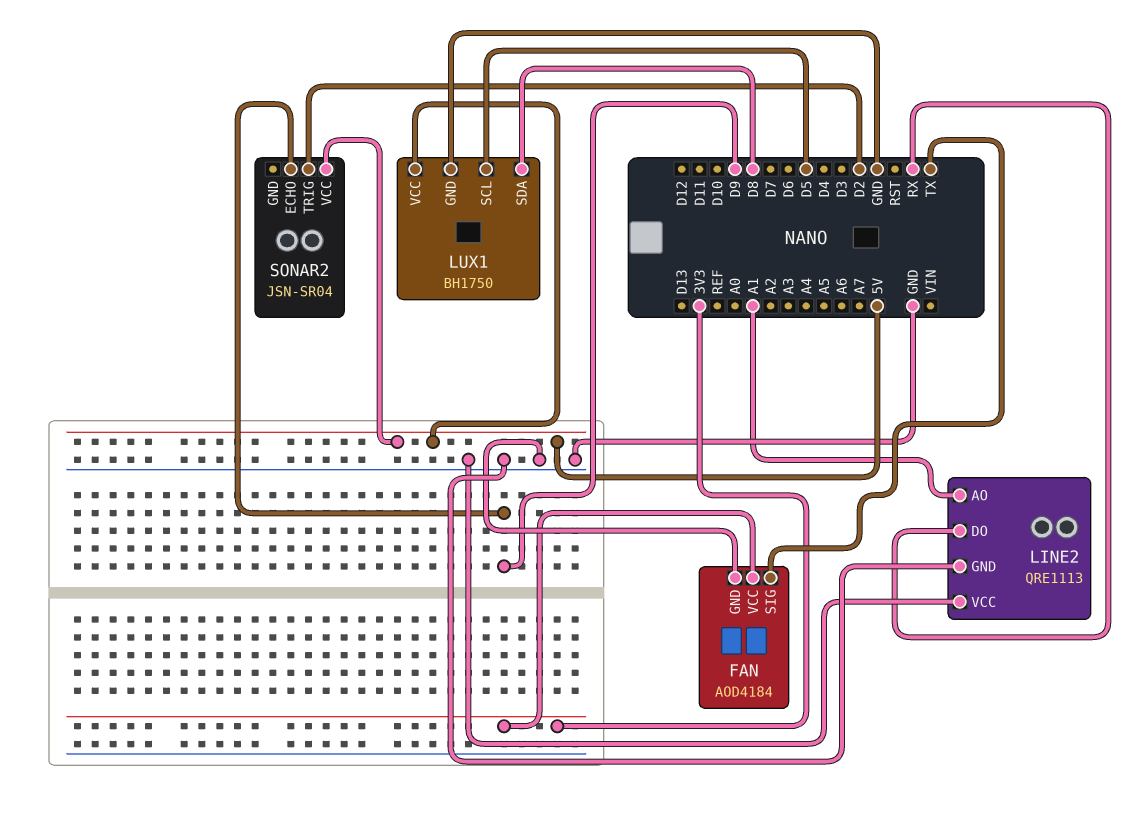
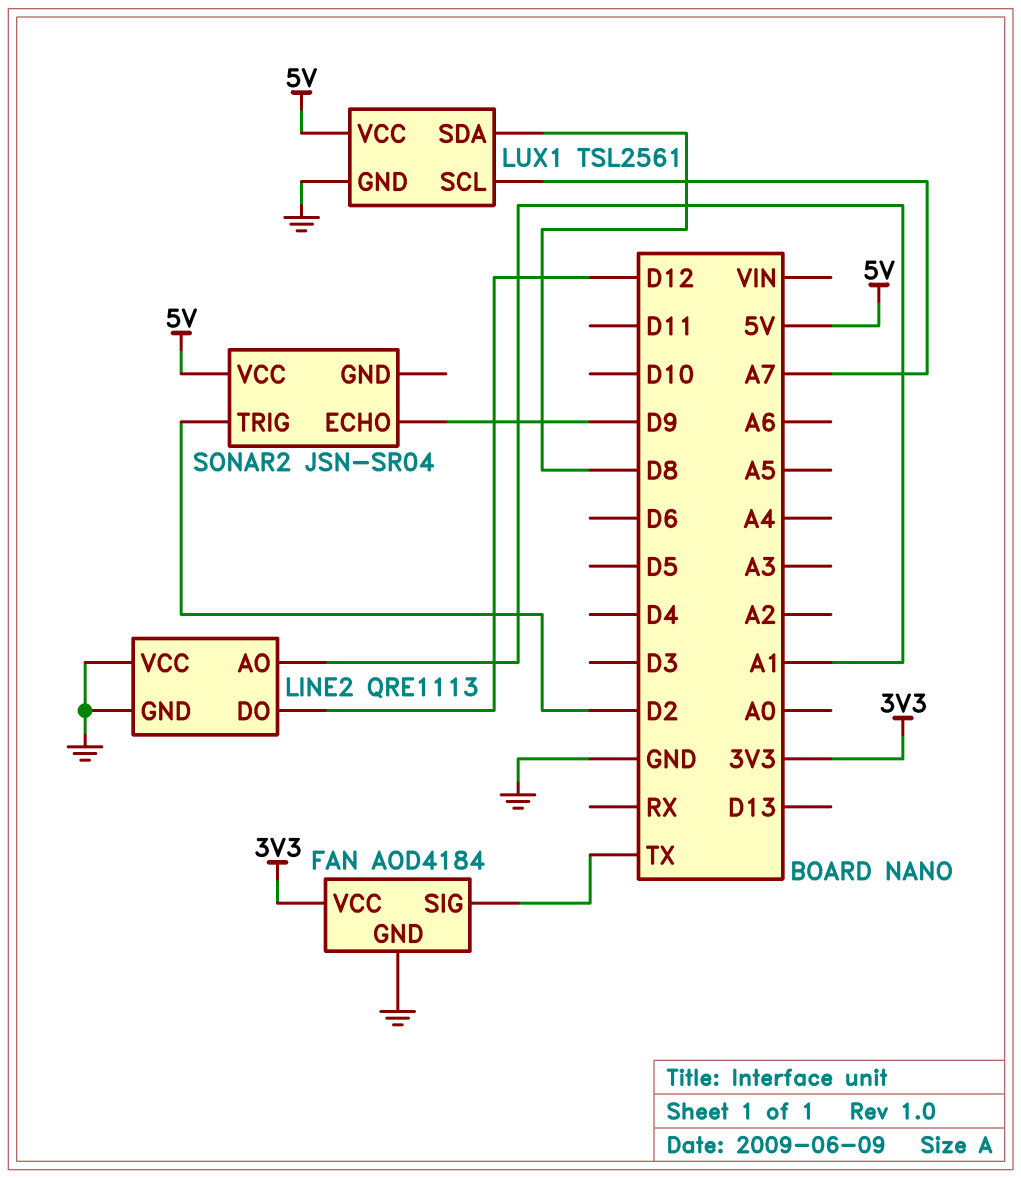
LINE2 pin DO: RX -> D12
LUX1: BH1750 -> TSL2561
LUX1 pin SCL: D5 -> A7

